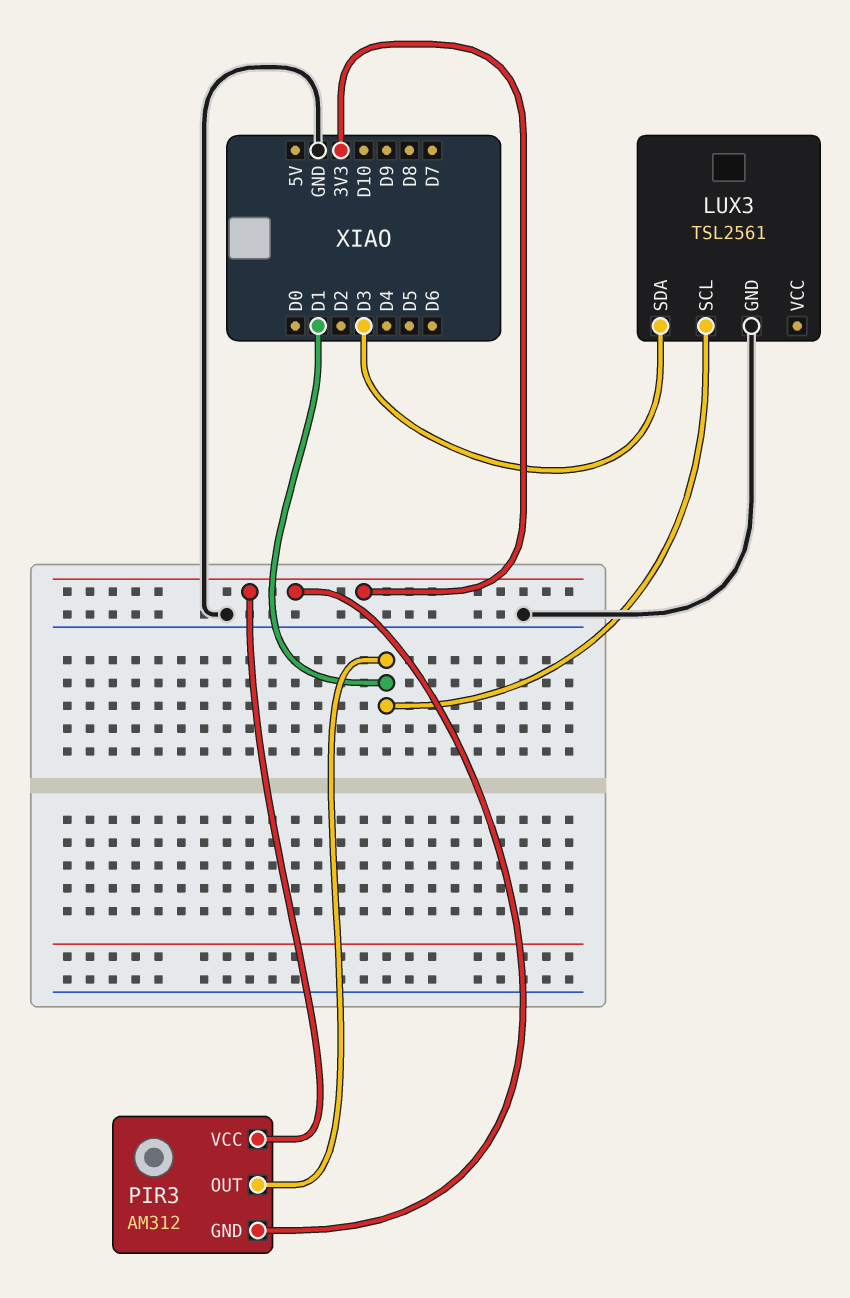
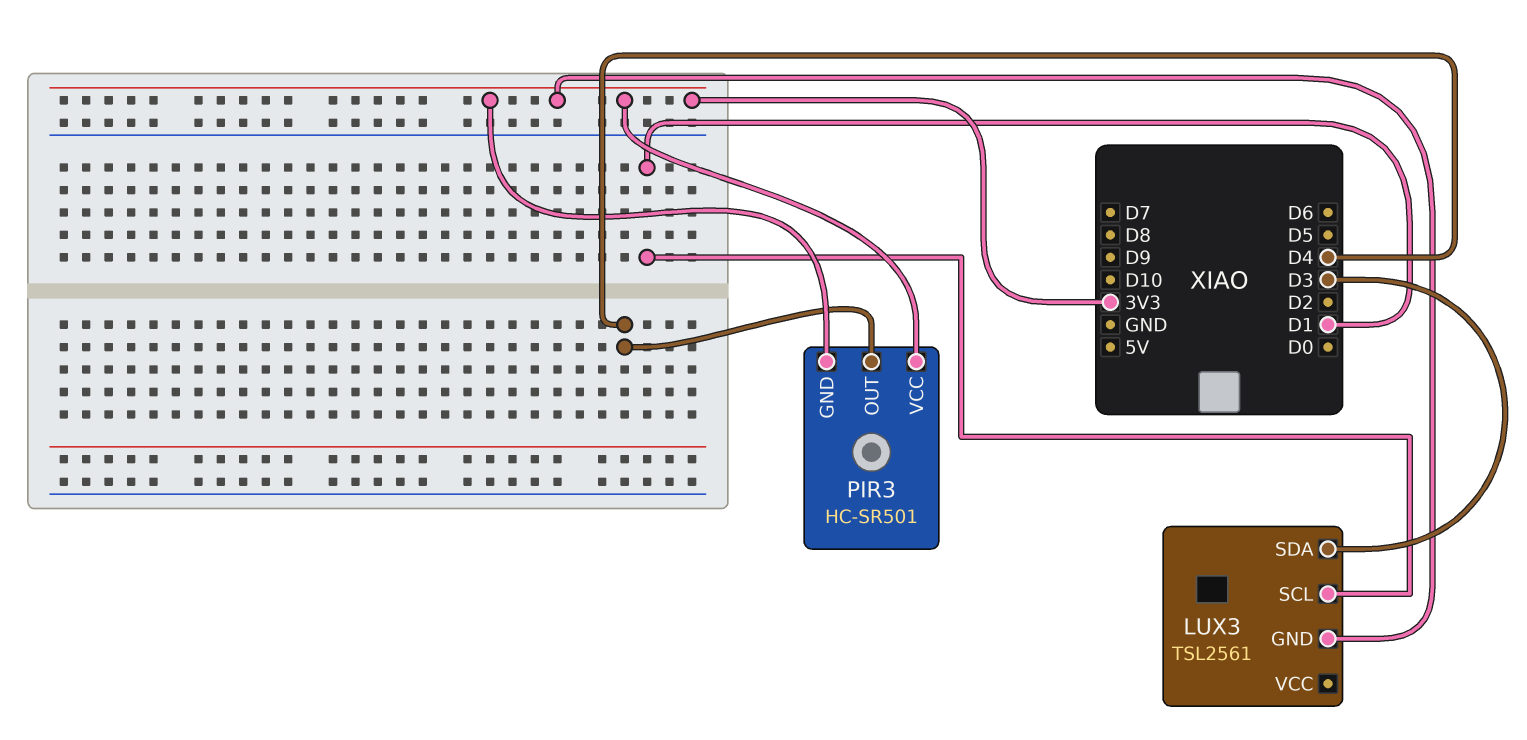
LUX3 pin GND: GND -> 3V3
PIR3: AM312 -> HC-SR501
PIR3 pin OUT: D1 -> D4

